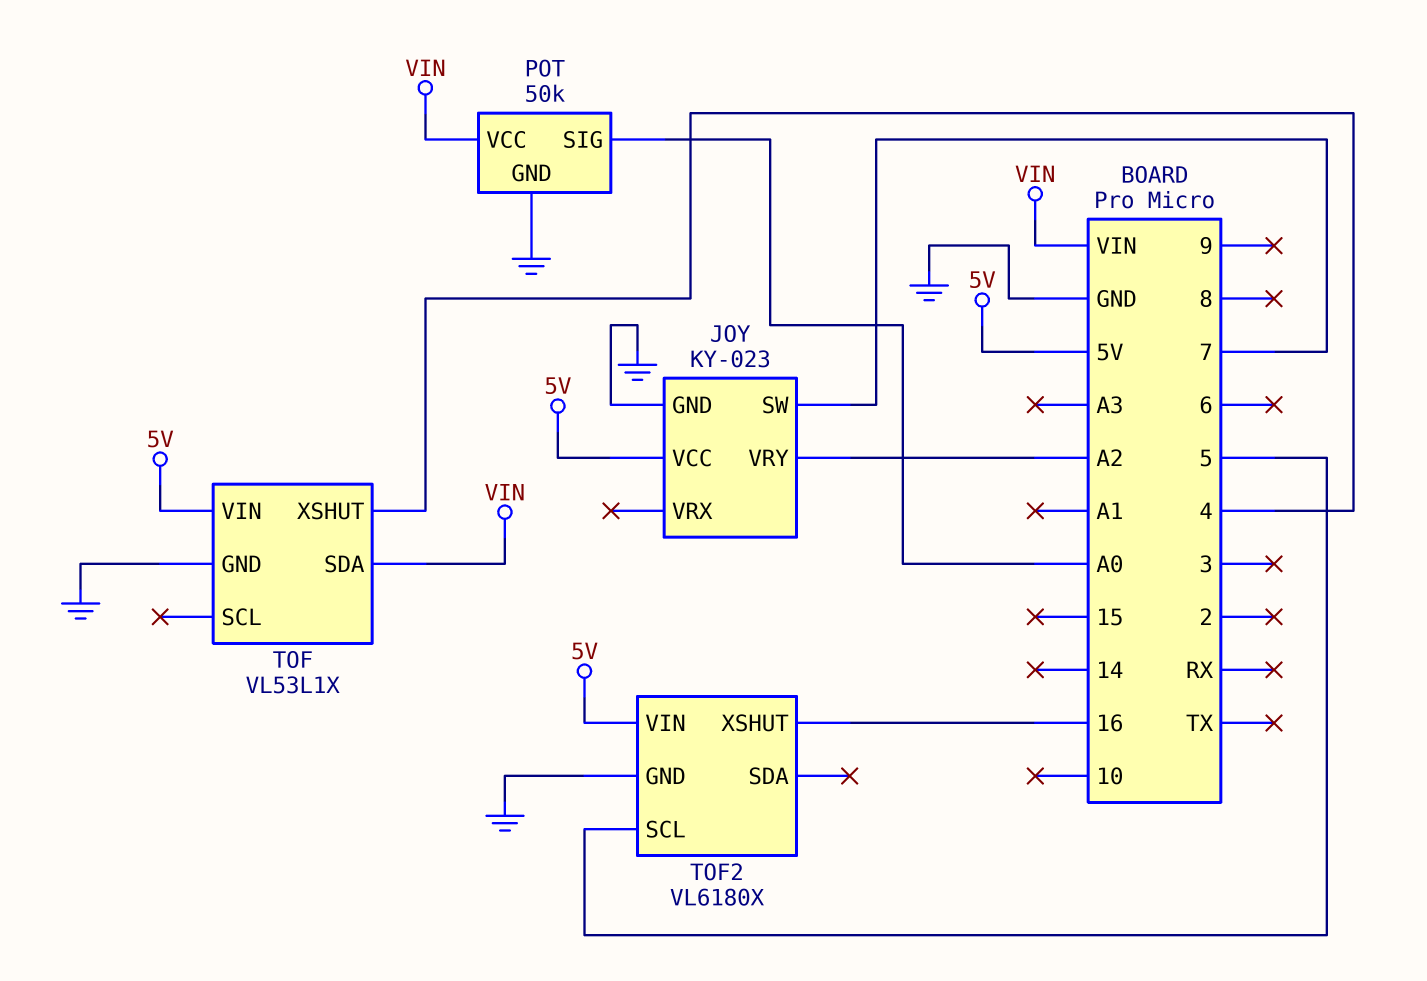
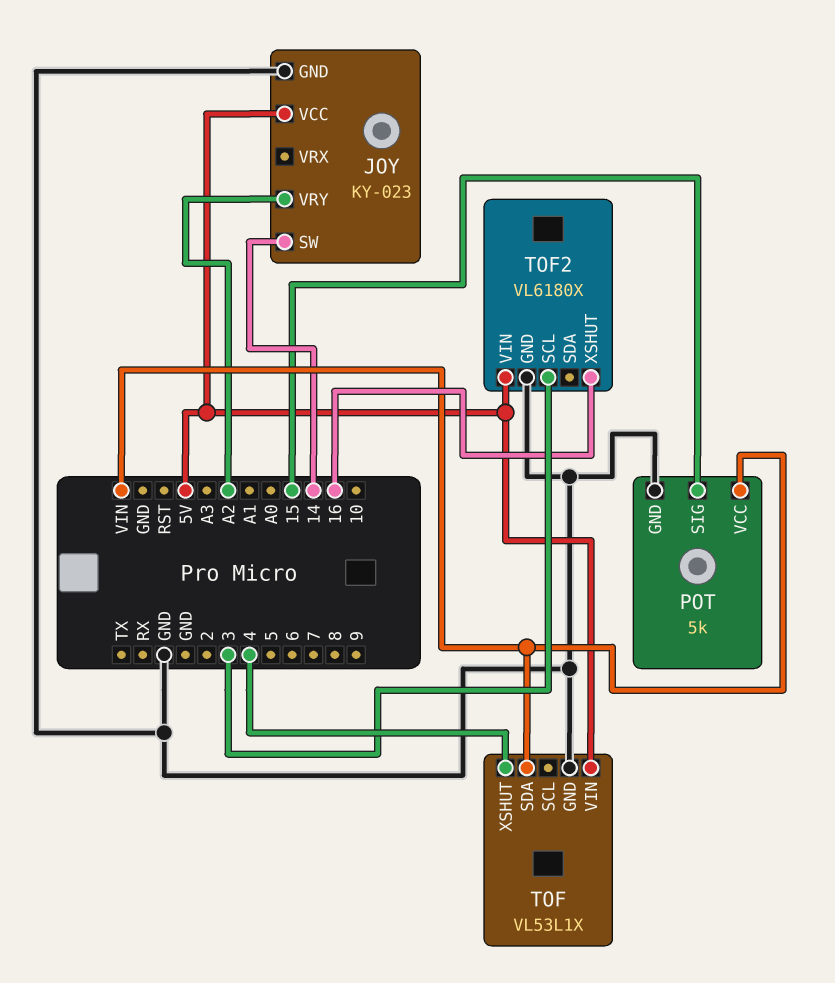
JOY pin SW: 7 -> 14
POT: 50k -> 5k
POT pin SIG: A0 -> 15
TOF2 pin SCL: 5 -> 3

